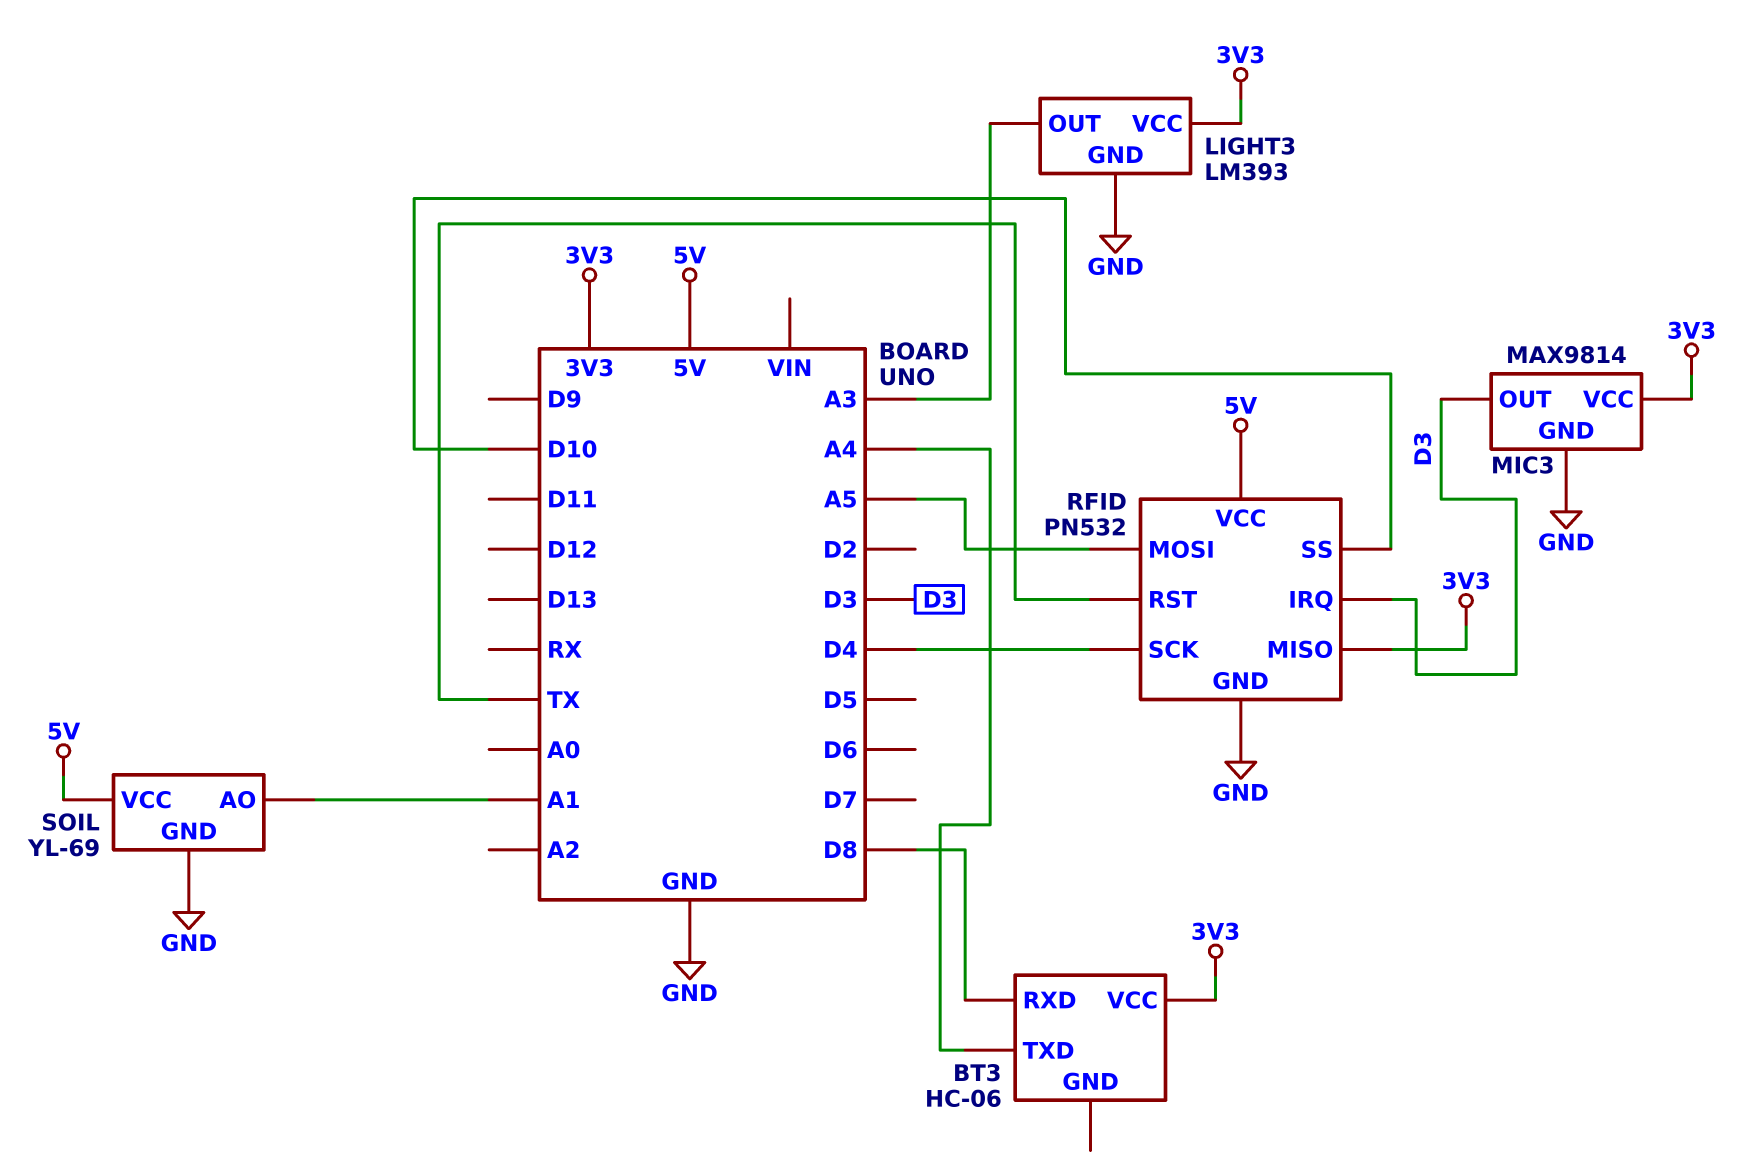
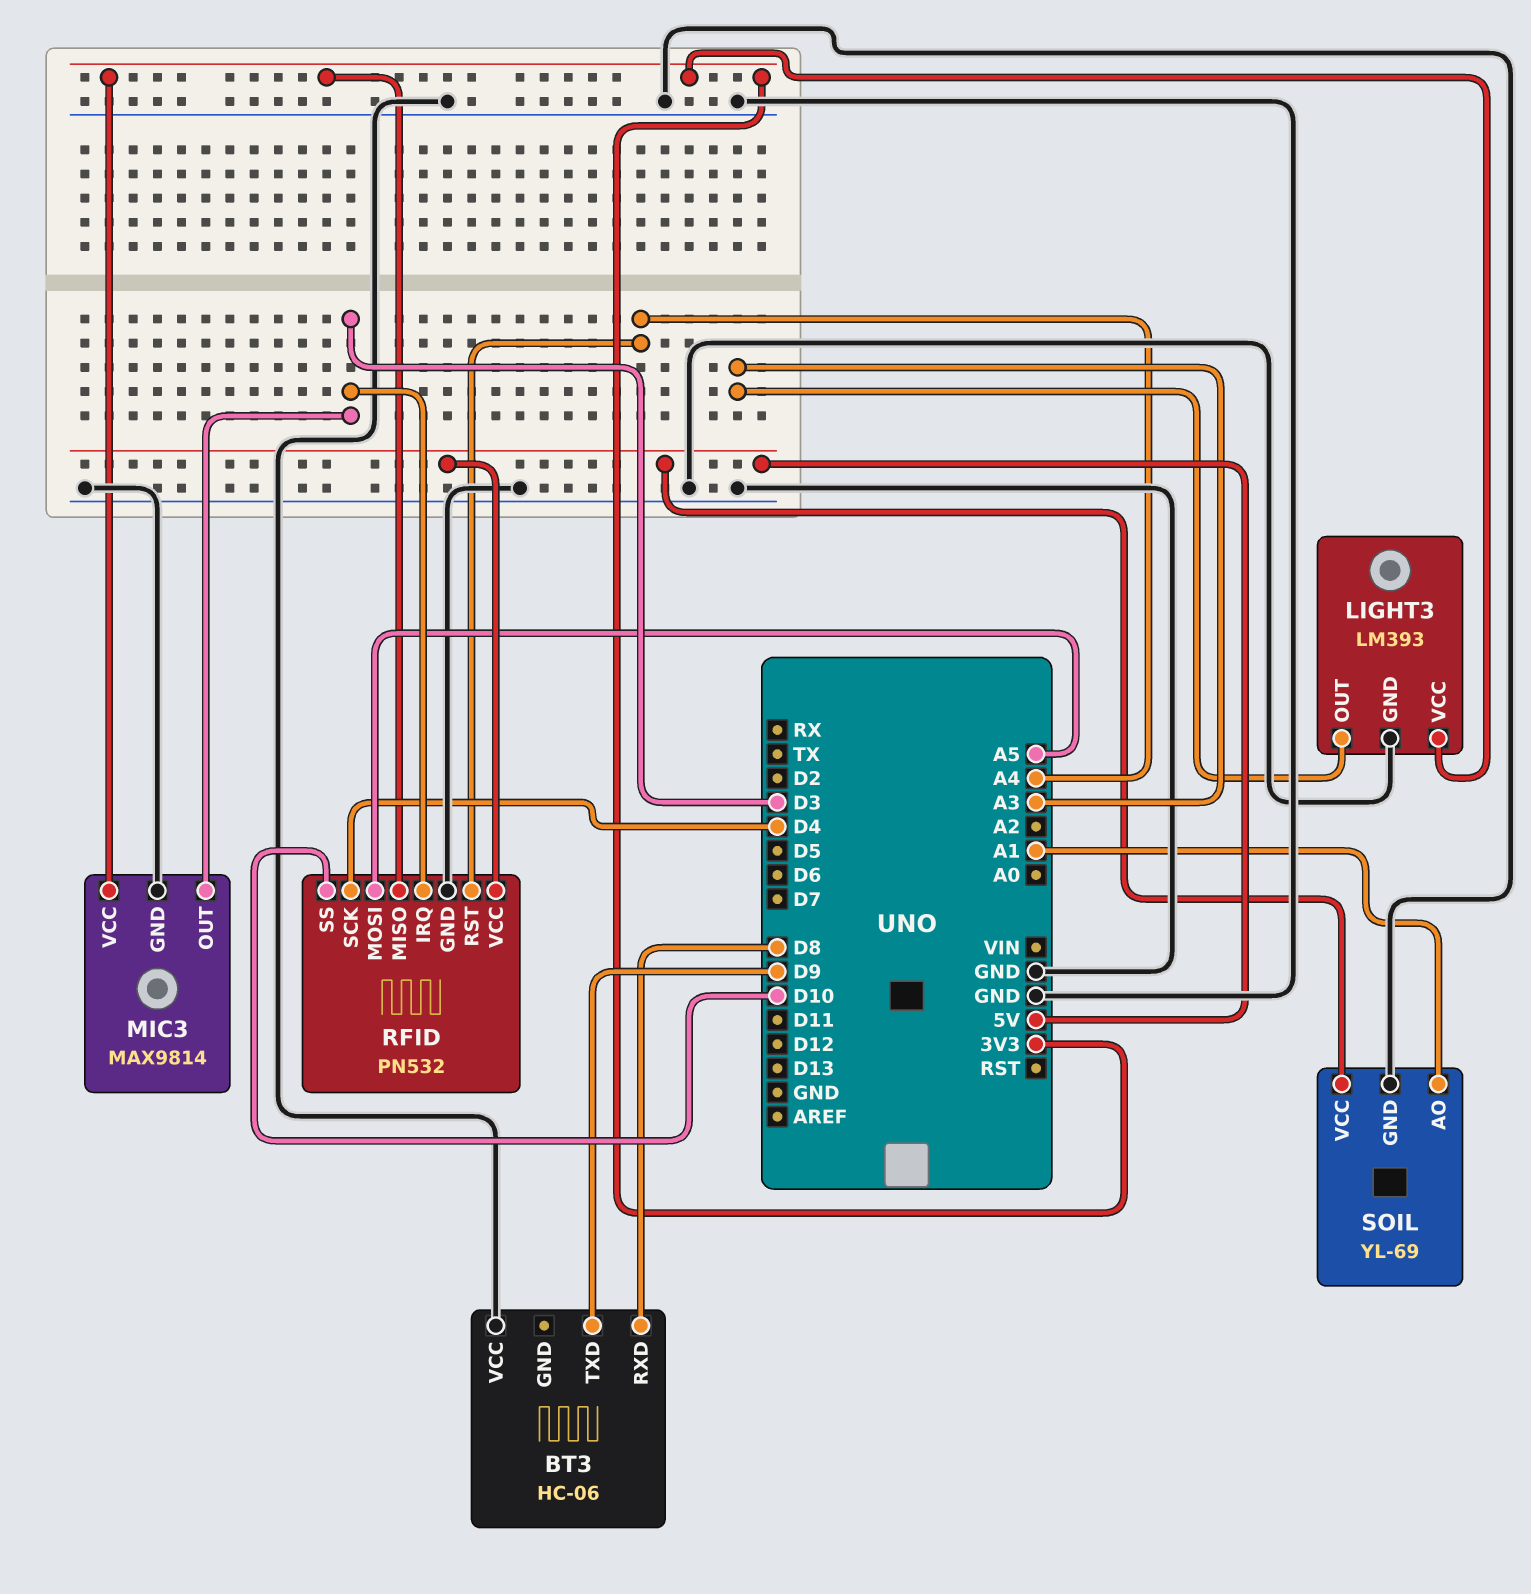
BT3 pin TXD: A4 -> D9
BT3 pin VCC: 3V3 -> GND
RFID pin RST: TX -> A4

